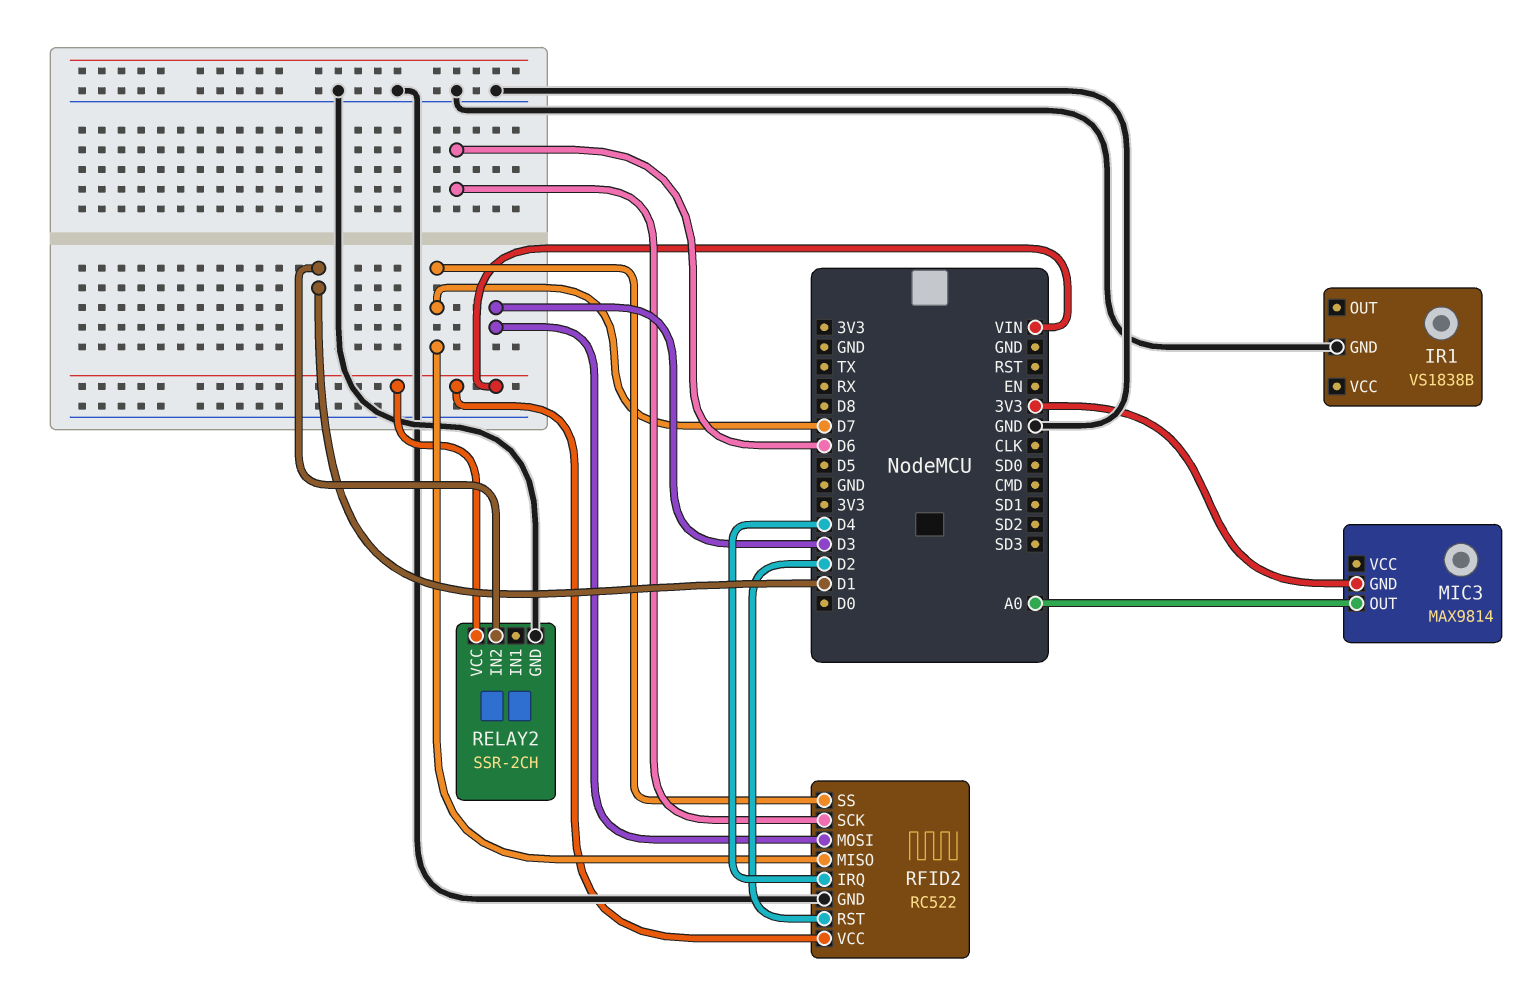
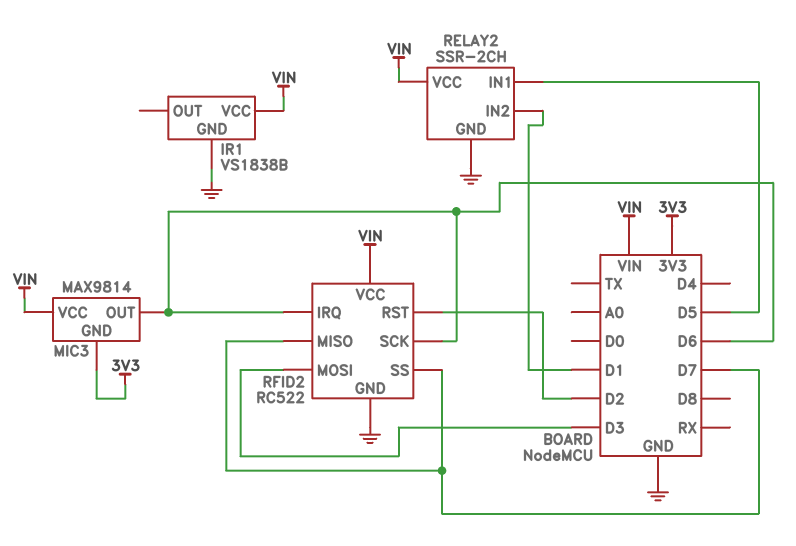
IR1 pin VCC: none -> VIN
MIC3 pin OUT: A0 -> D6
MIC3 pin VCC: none -> VIN
RELAY2 pin IN1: none -> D5
RFID2 pin IRQ: D4 -> D6

